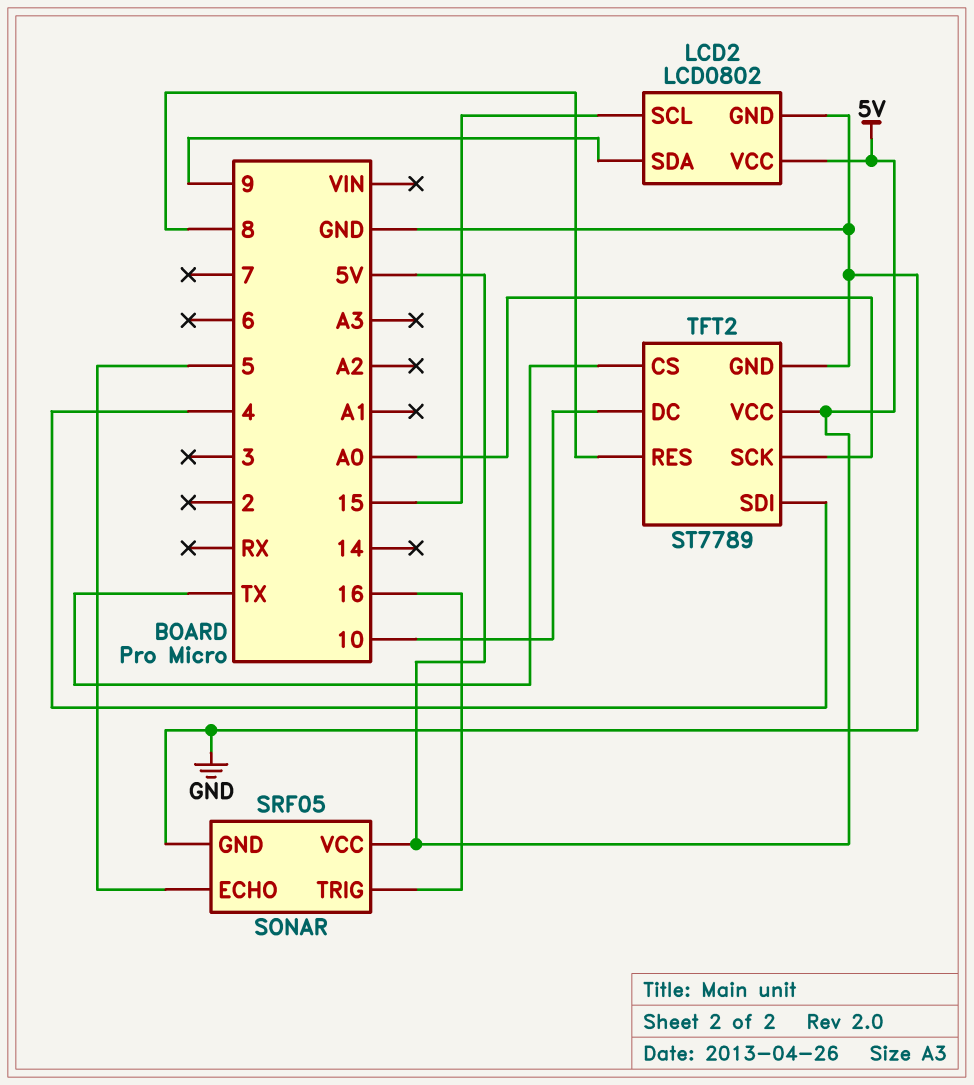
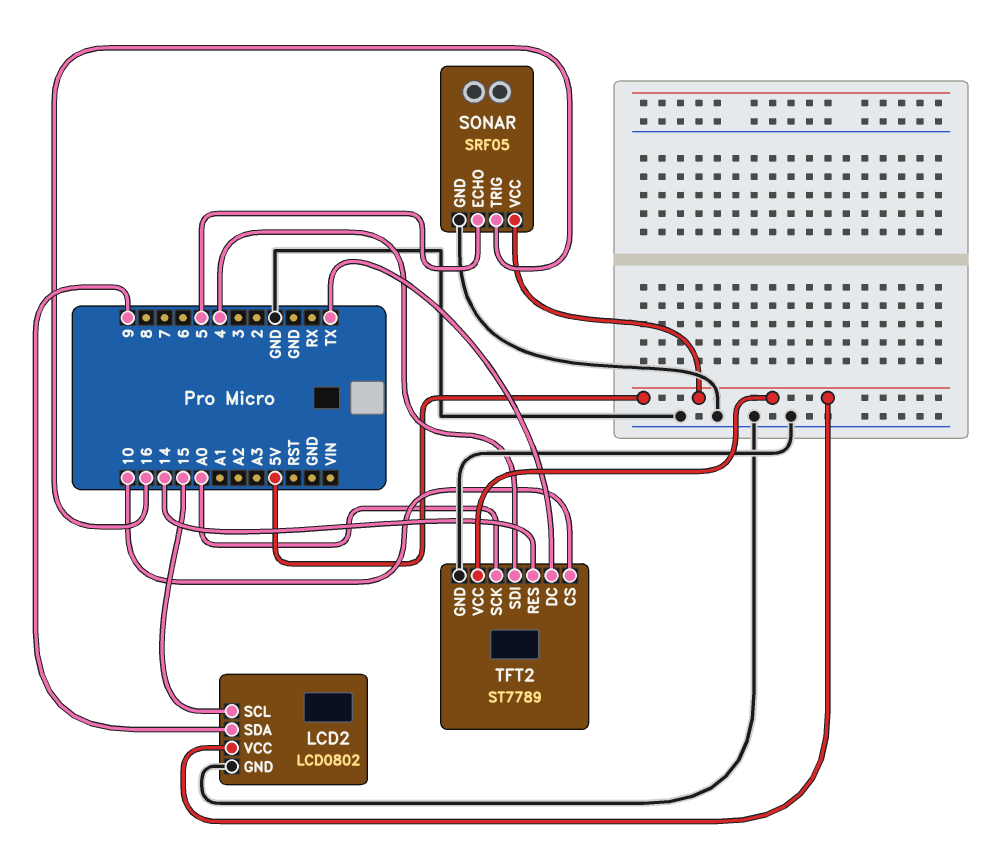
TFT2 pin CS: TX -> 10
TFT2 pin DC: 10 -> TX
TFT2 pin RES: 8 -> 14

